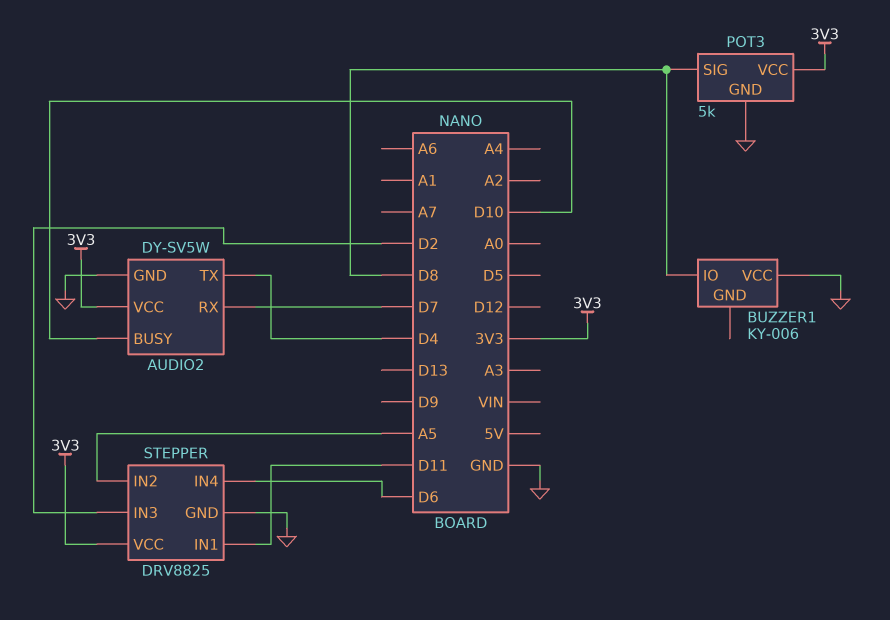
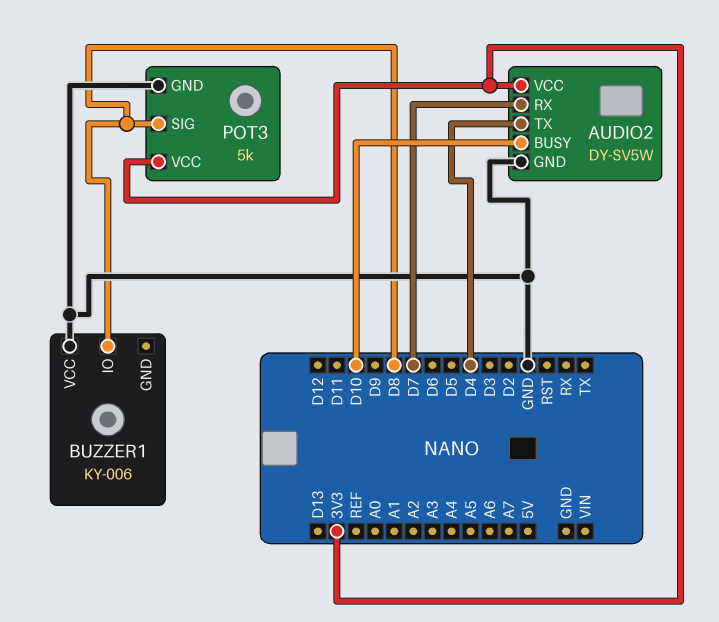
STEPPER: DRV8825 -> none
STEPPER pin GND: GND -> none
STEPPER pin IN1: D11 -> none
STEPPER pin IN2: A5 -> none
STEPPER pin IN3: D2 -> none
STEPPER pin IN4: D6 -> none
STEPPER pin VCC: 3V3 -> none

